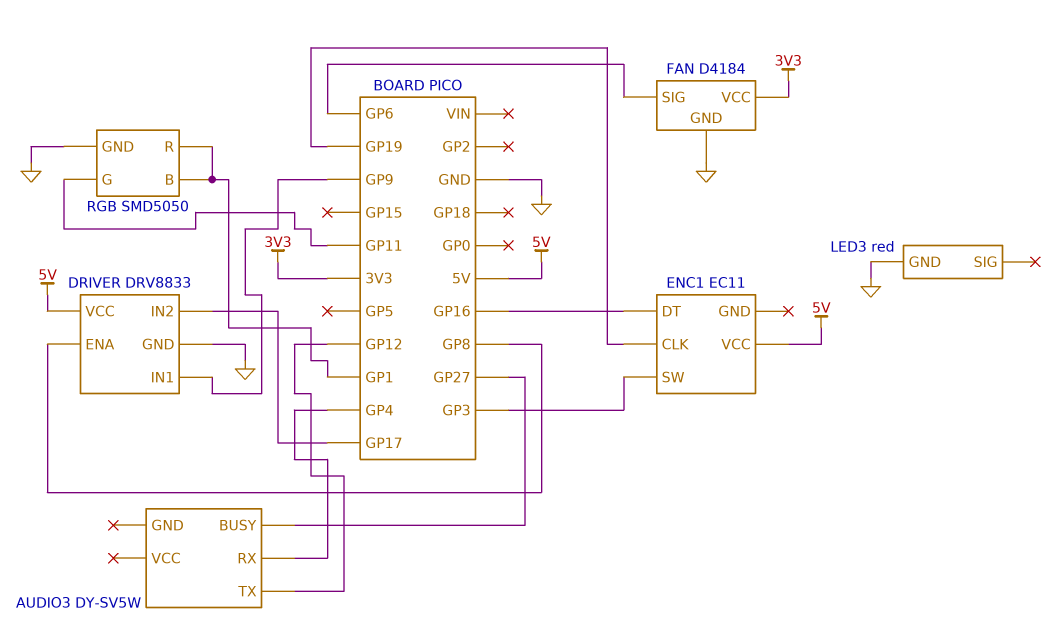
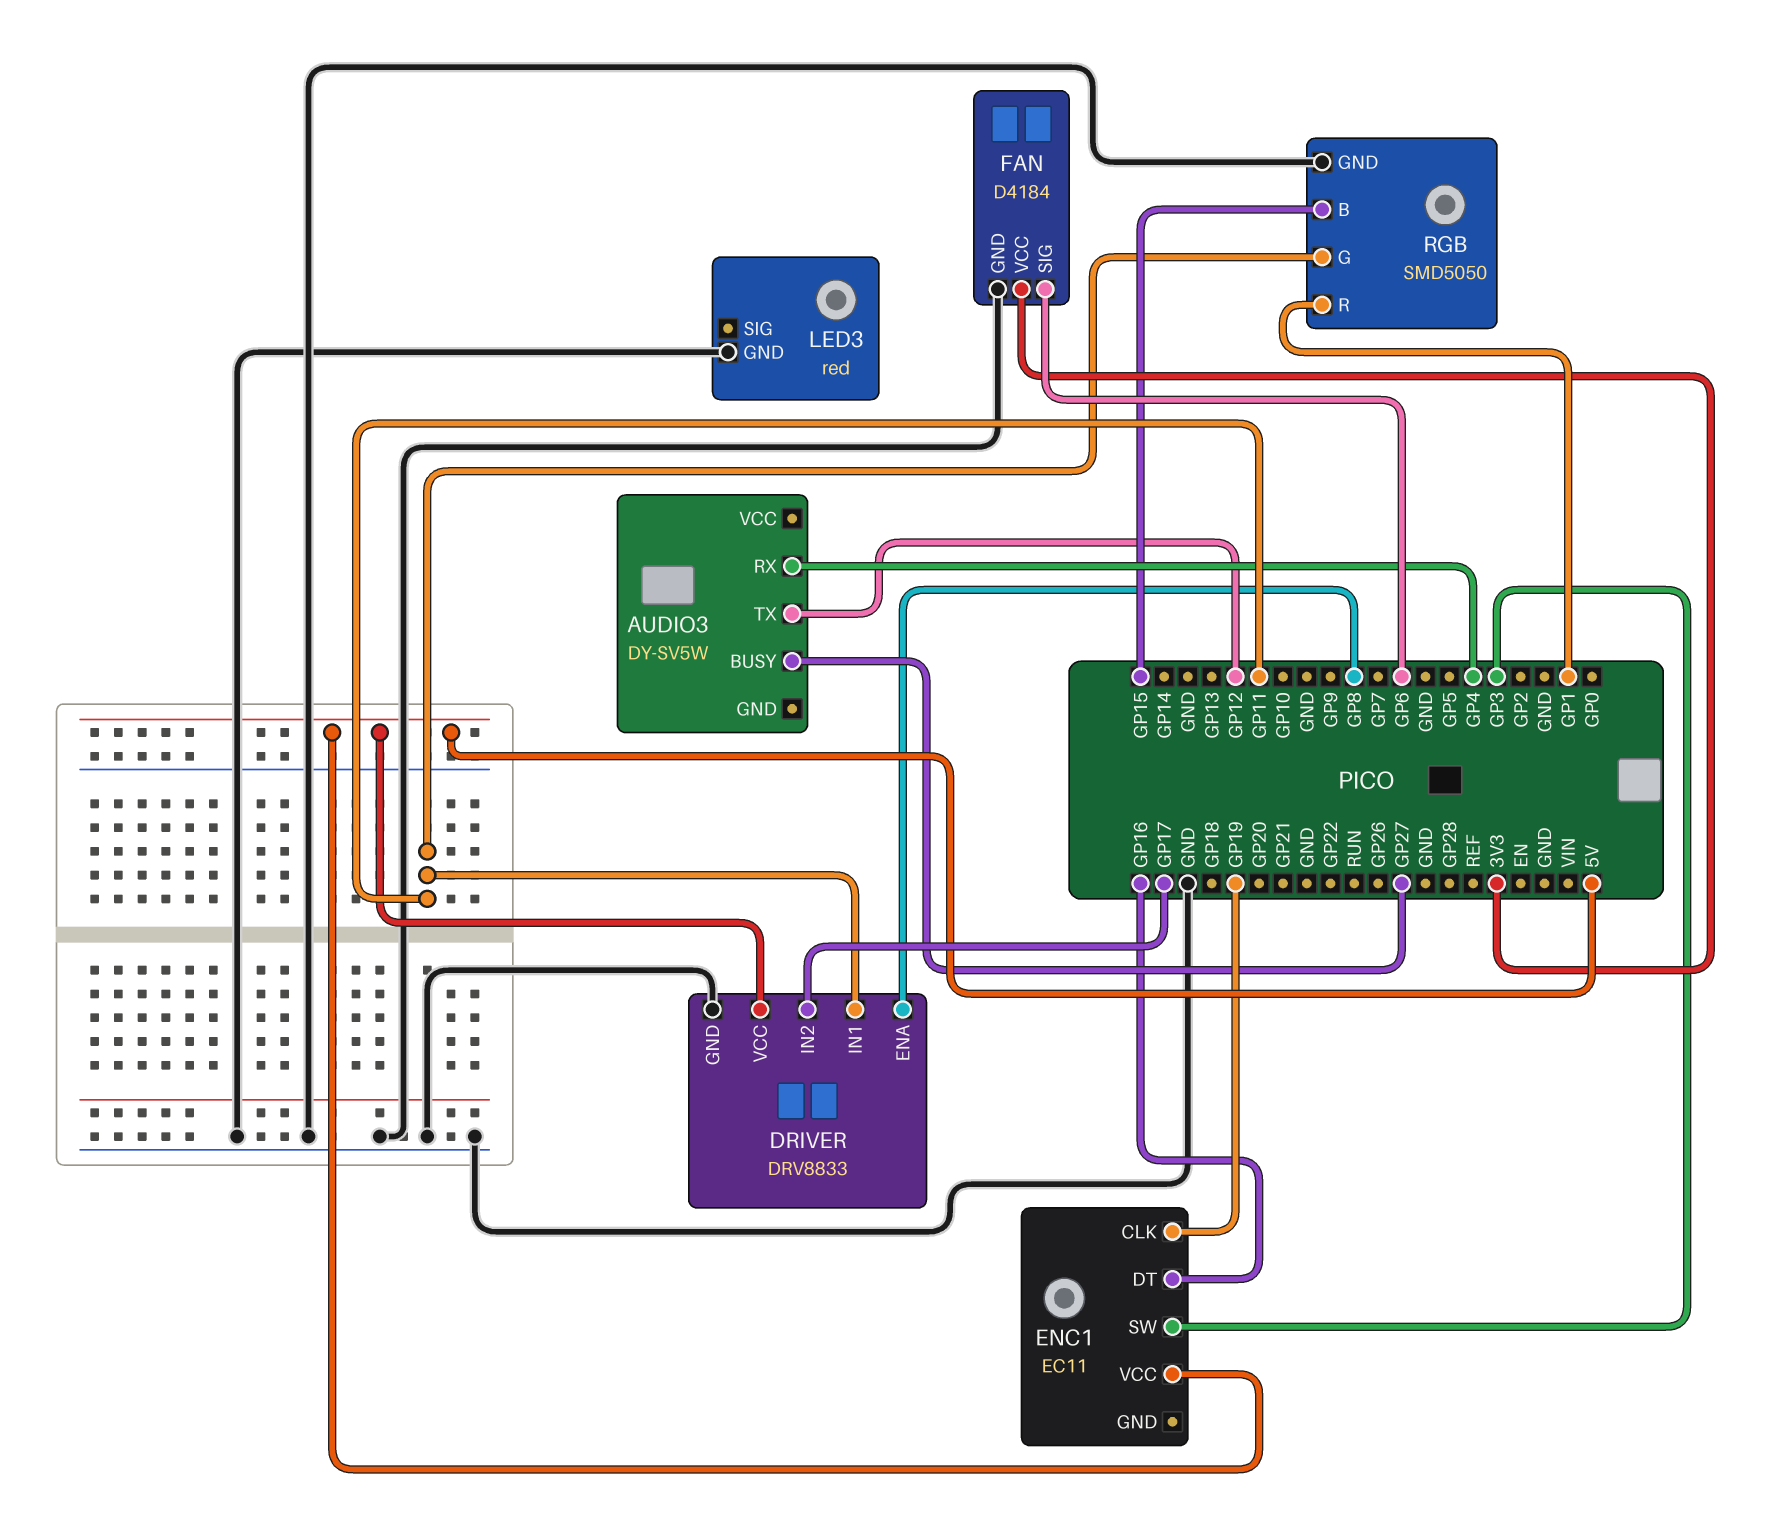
DRIVER pin IN1: GP9 -> GP11
RGB pin B: GP1 -> GP15

